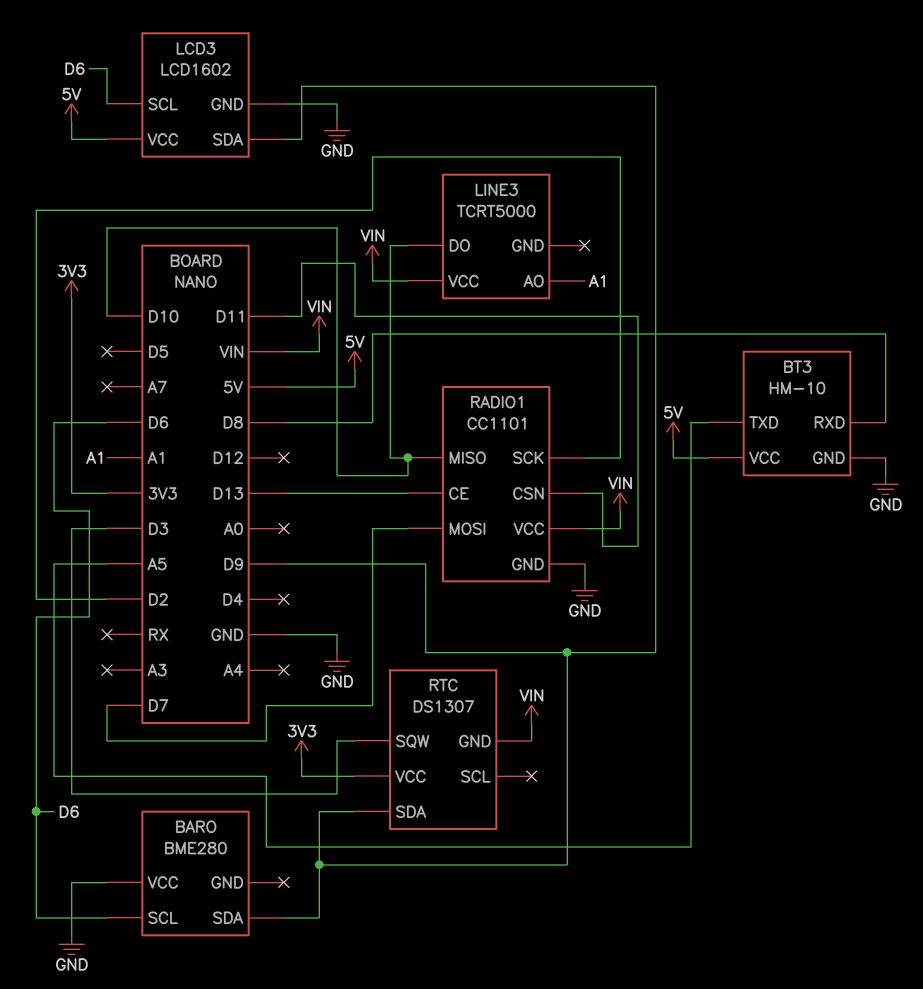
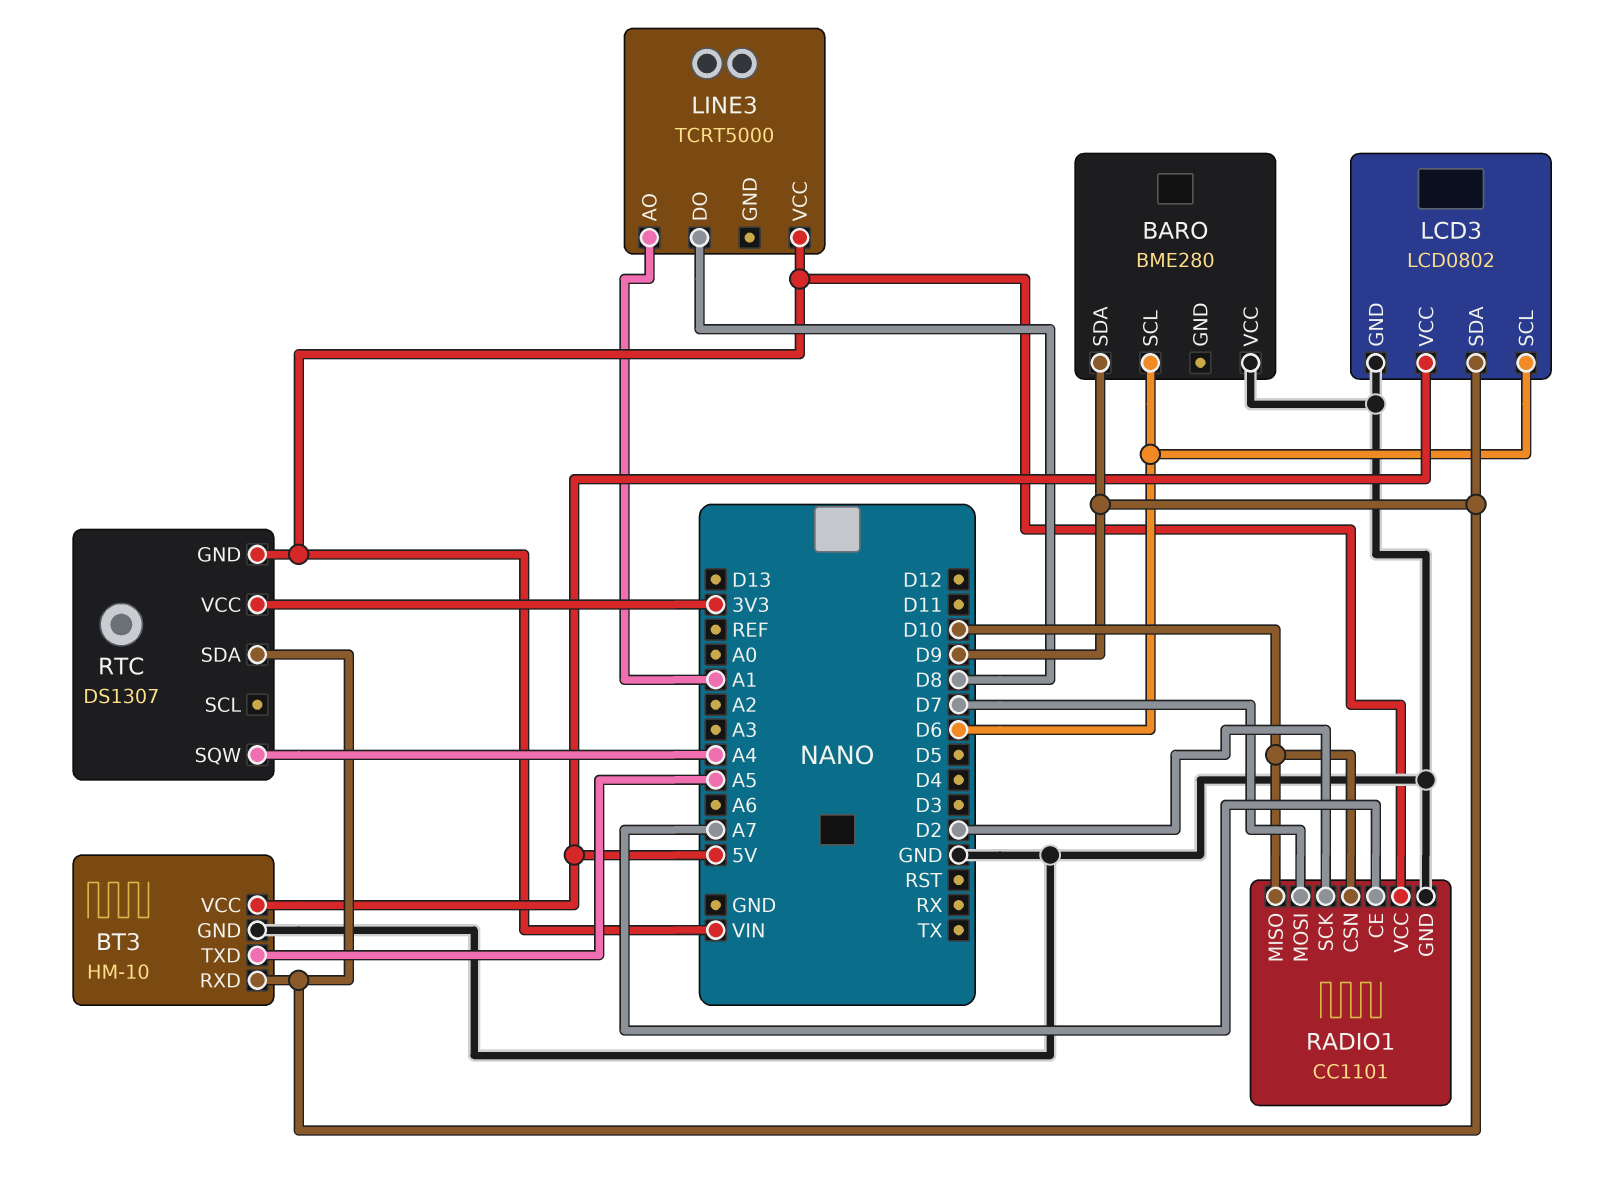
BT3 pin RXD: D8 -> D9
LCD3: LCD1602 -> LCD0802
LINE3 pin DO: D10 -> D8
RADIO1 pin CE: D13 -> A7
RADIO1 pin CSN: D11 -> D10
RTC pin SQW: D3 -> A4

